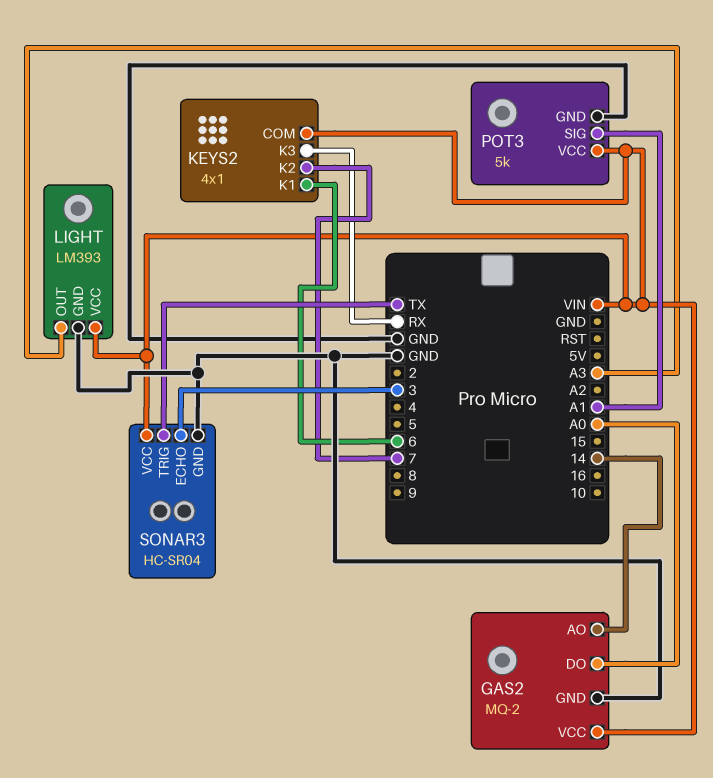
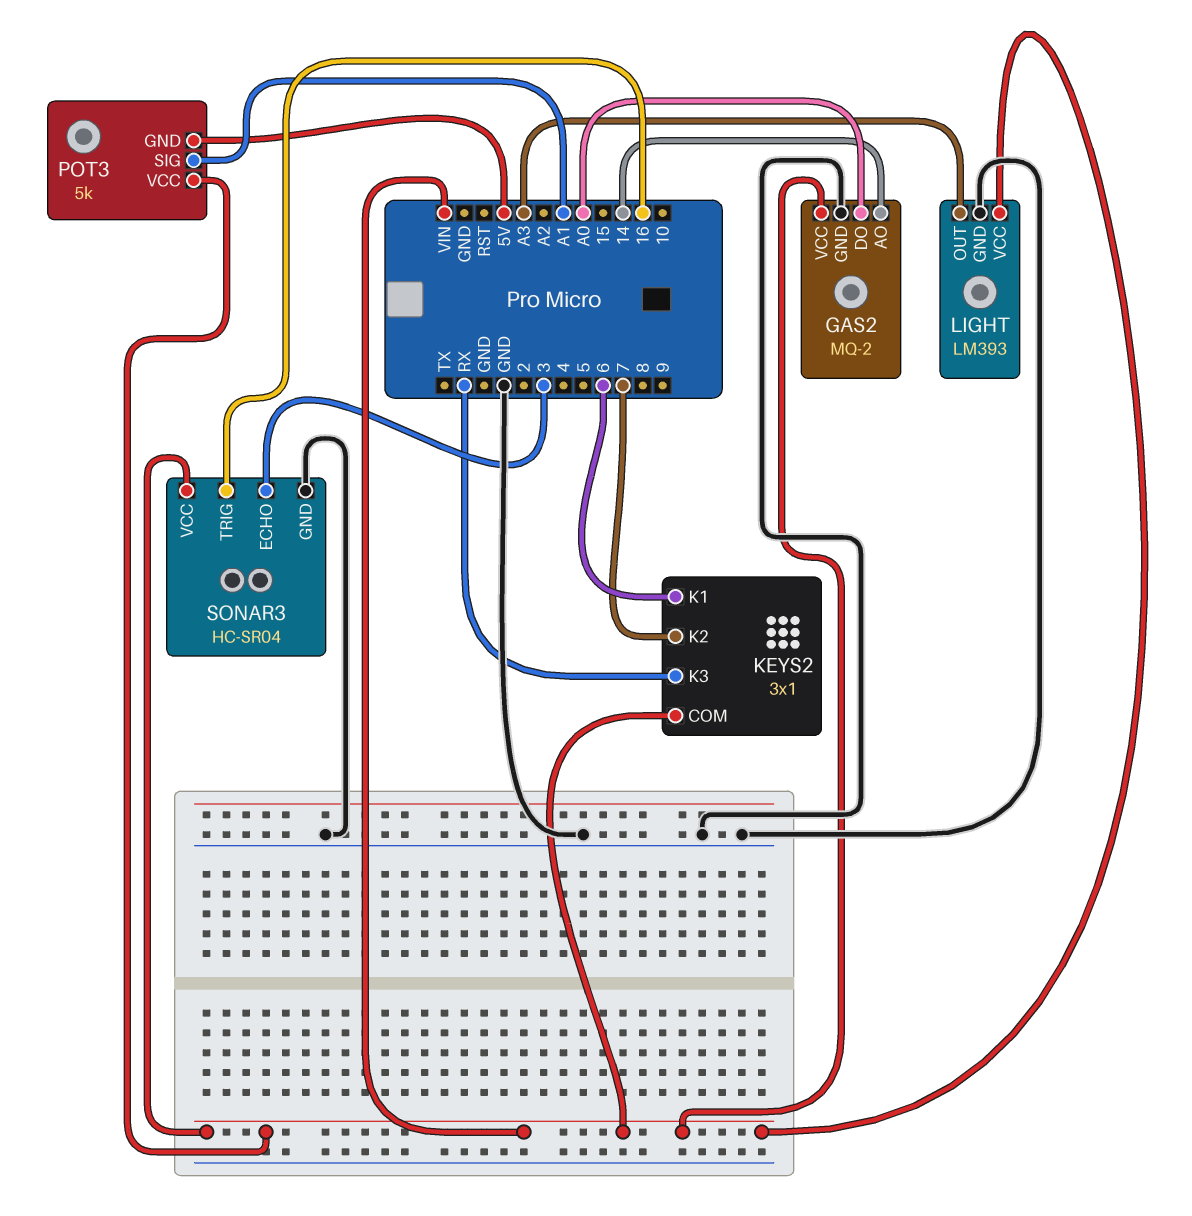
KEYS2: 4x1 -> 3x1
POT3 pin GND: GND -> 5V
SONAR3 pin TRIG: TX -> 16

